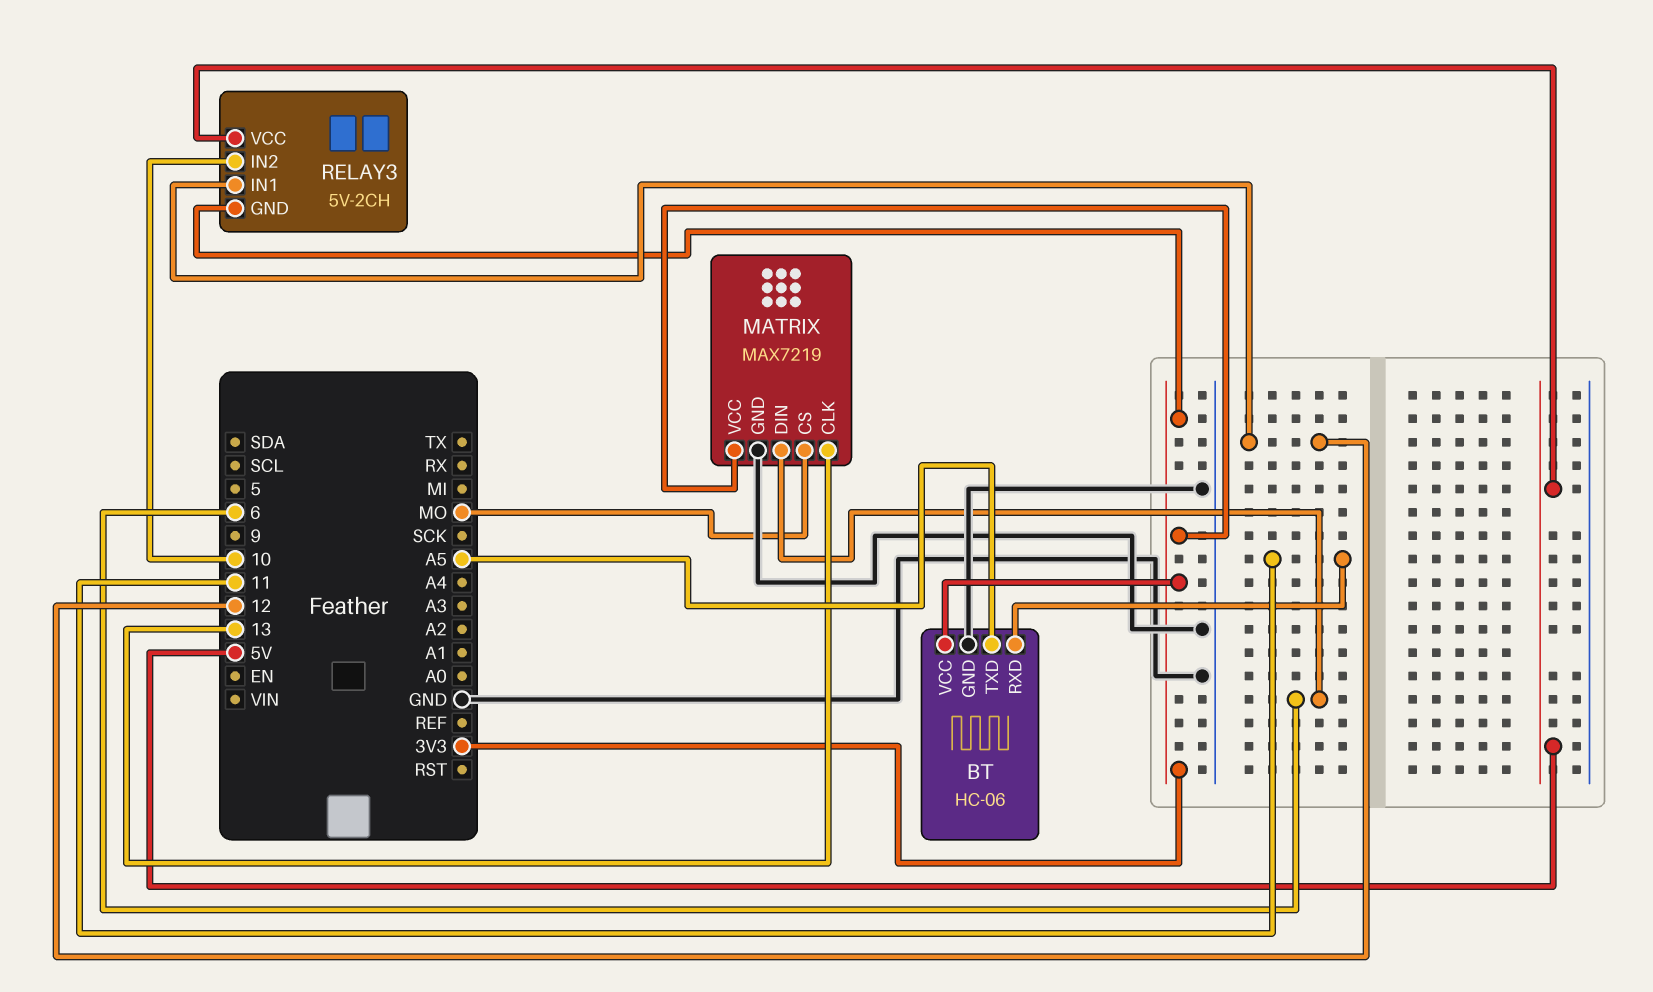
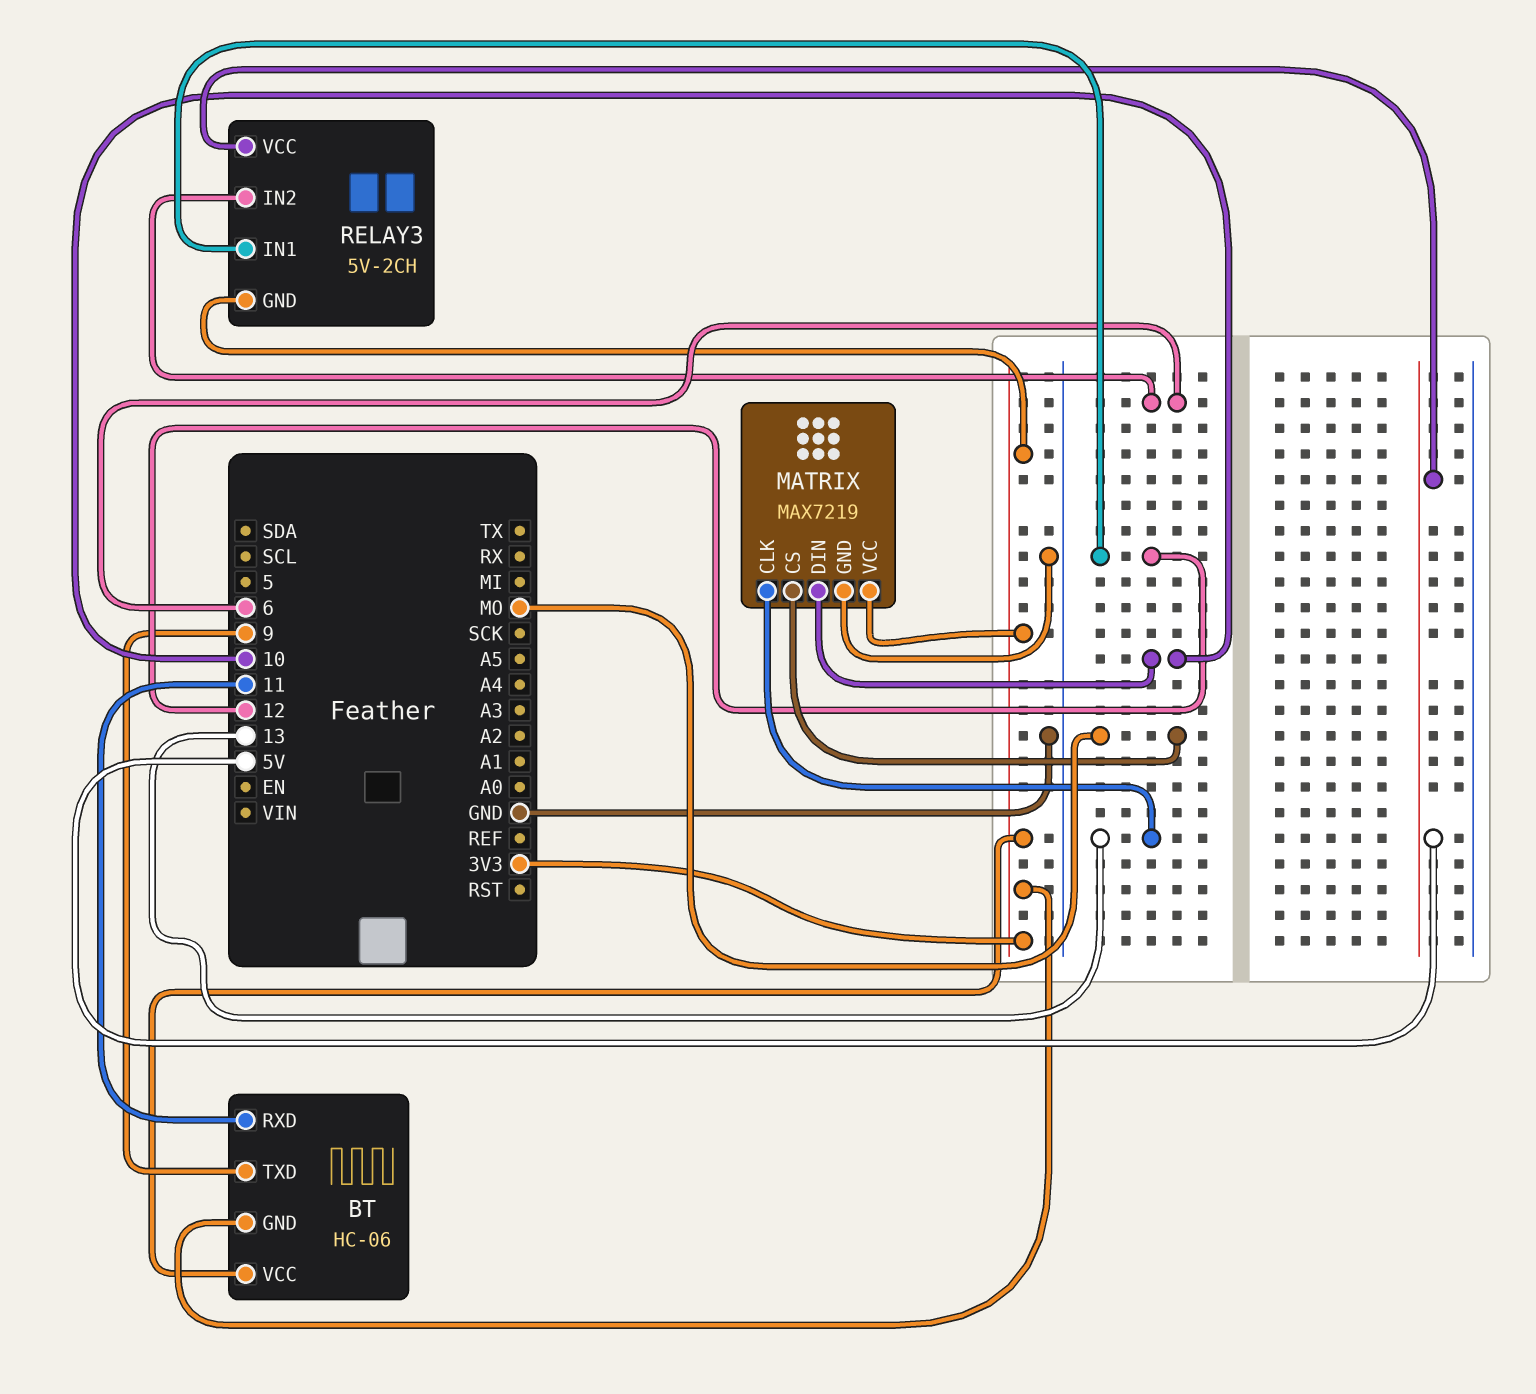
BT pin GND: GND -> 3V3
BT pin TXD: A5 -> 9
MATRIX pin DIN: 6 -> 10
RELAY3 pin IN2: 10 -> 6

